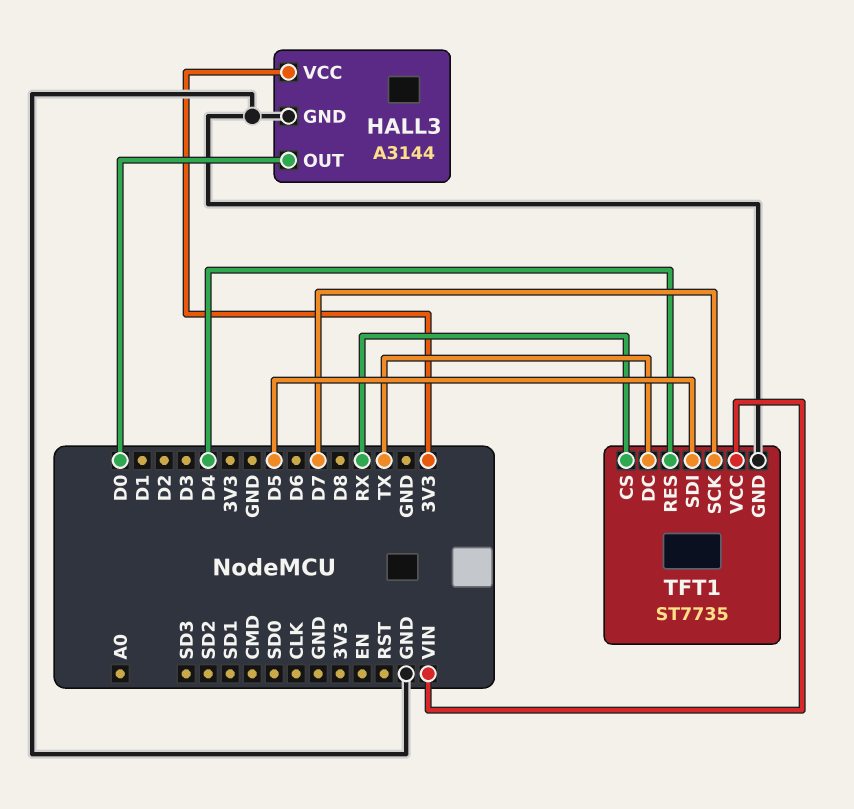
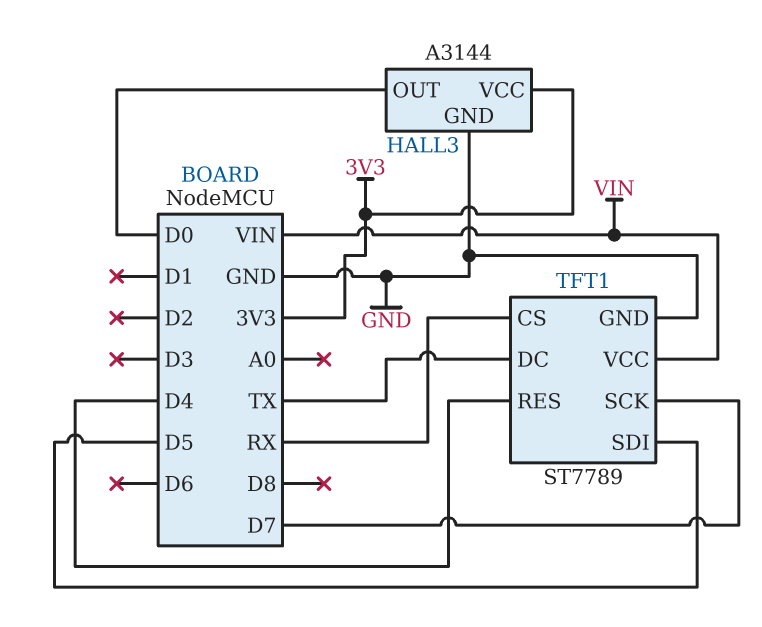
TFT1: ST7735 -> ST7789

